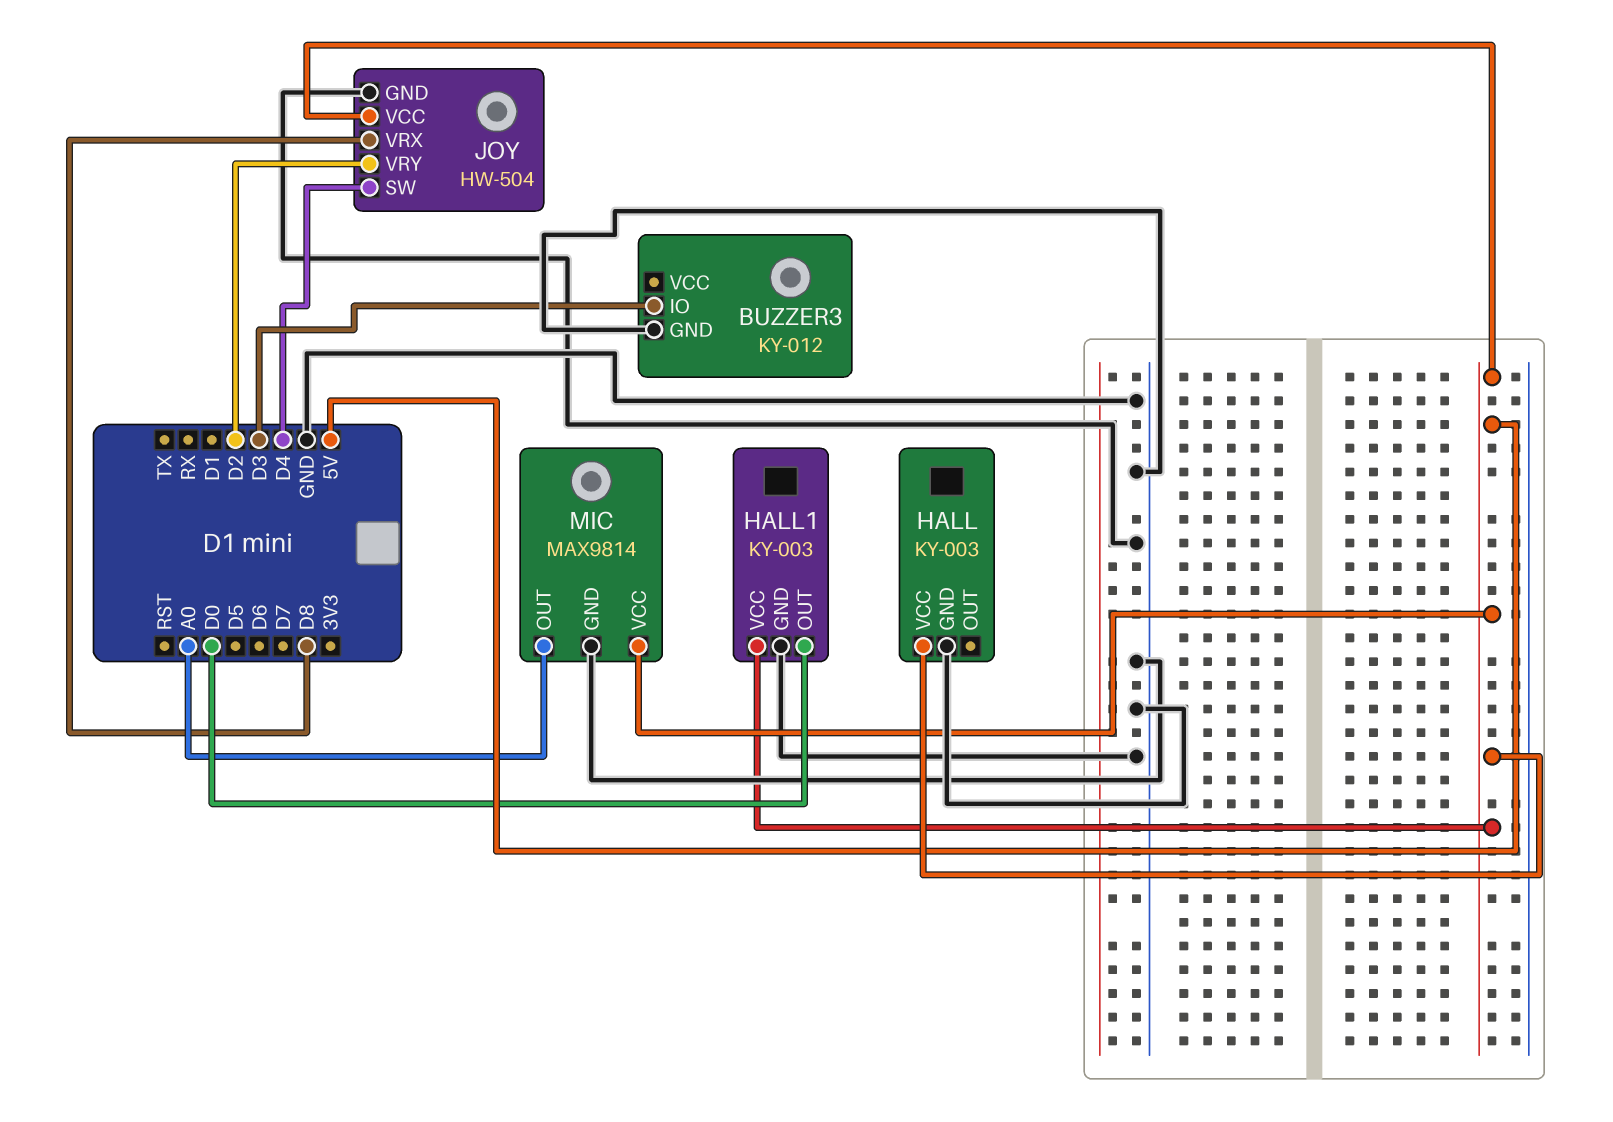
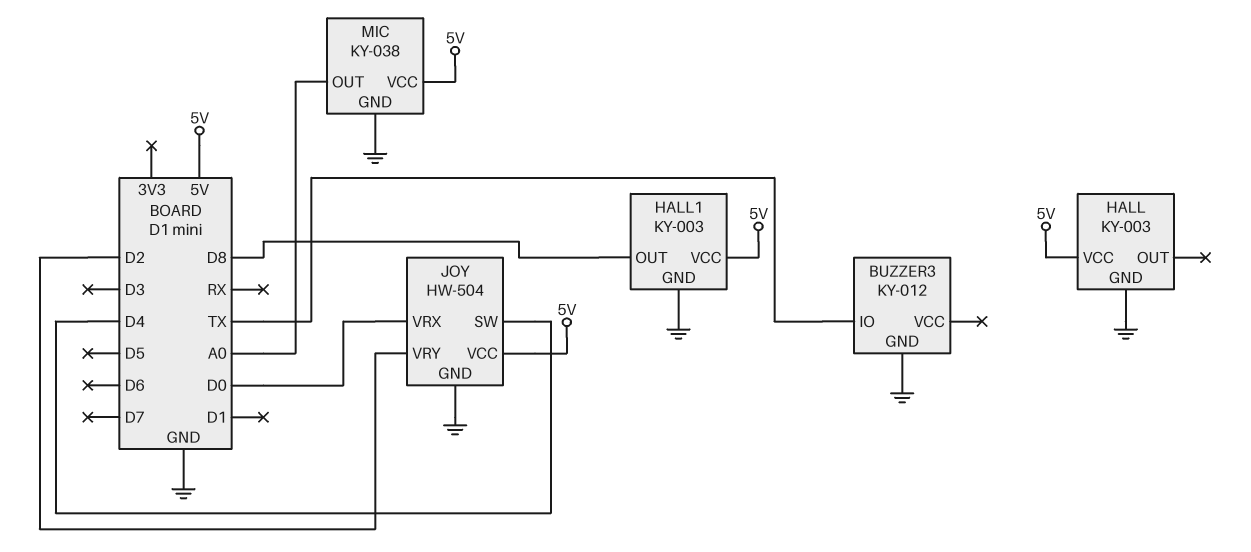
BUZZER3 pin IO: D3 -> TX
HALL1 pin OUT: D0 -> D8
JOY pin VRX: D8 -> D0
MIC: MAX9814 -> KY-038

